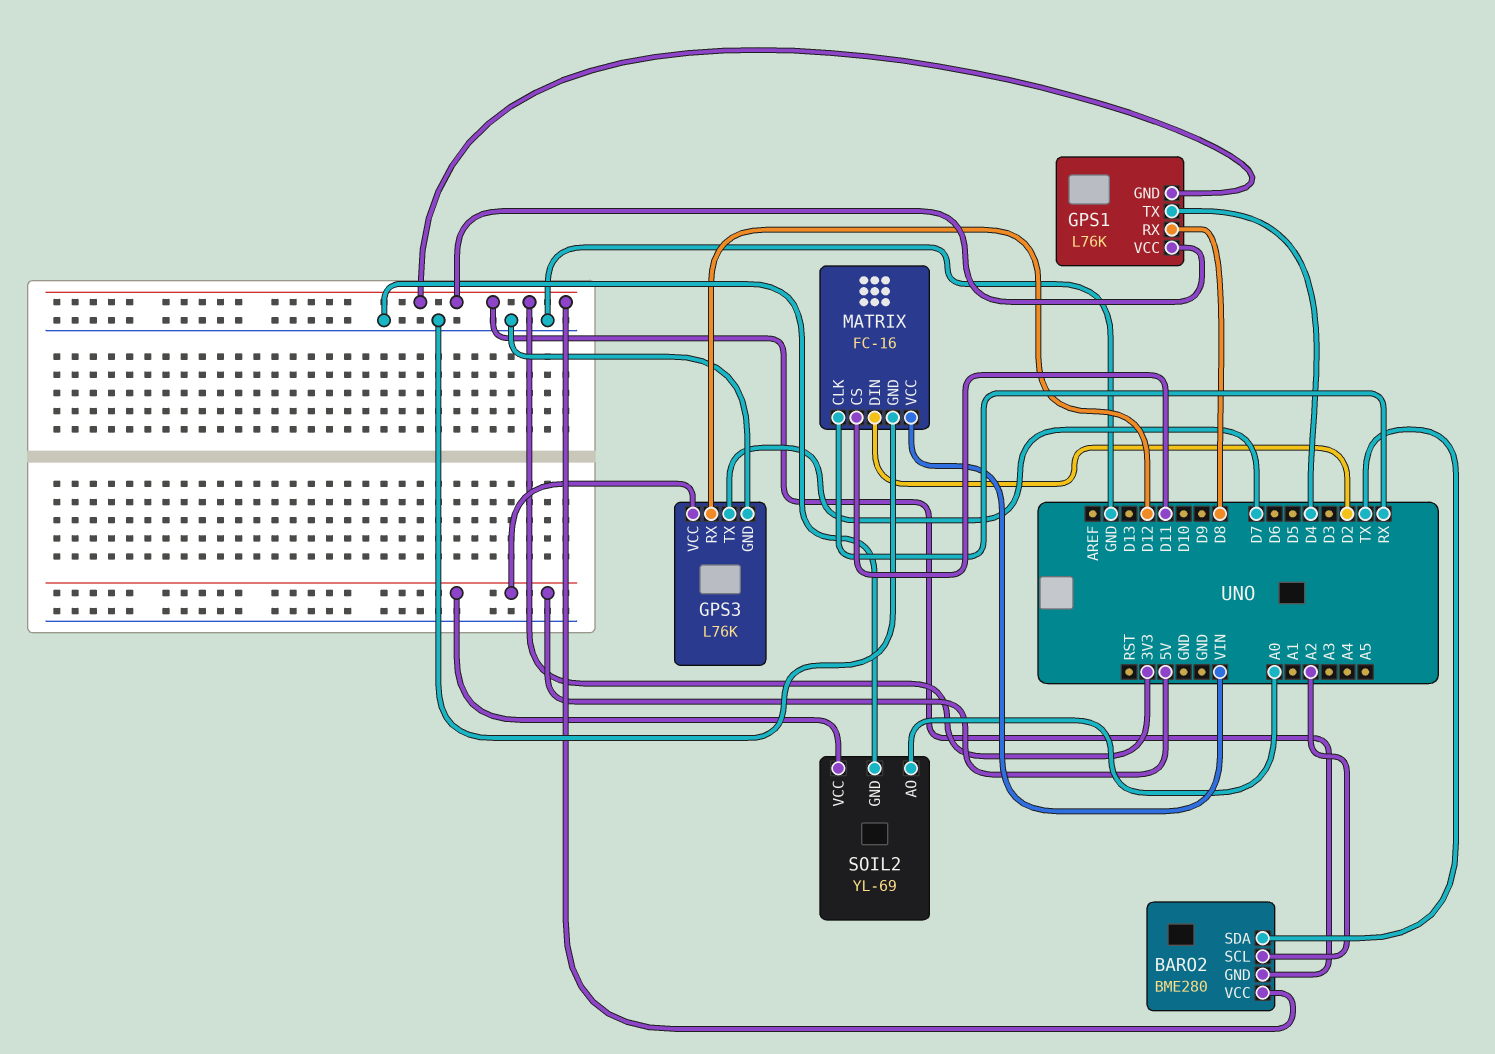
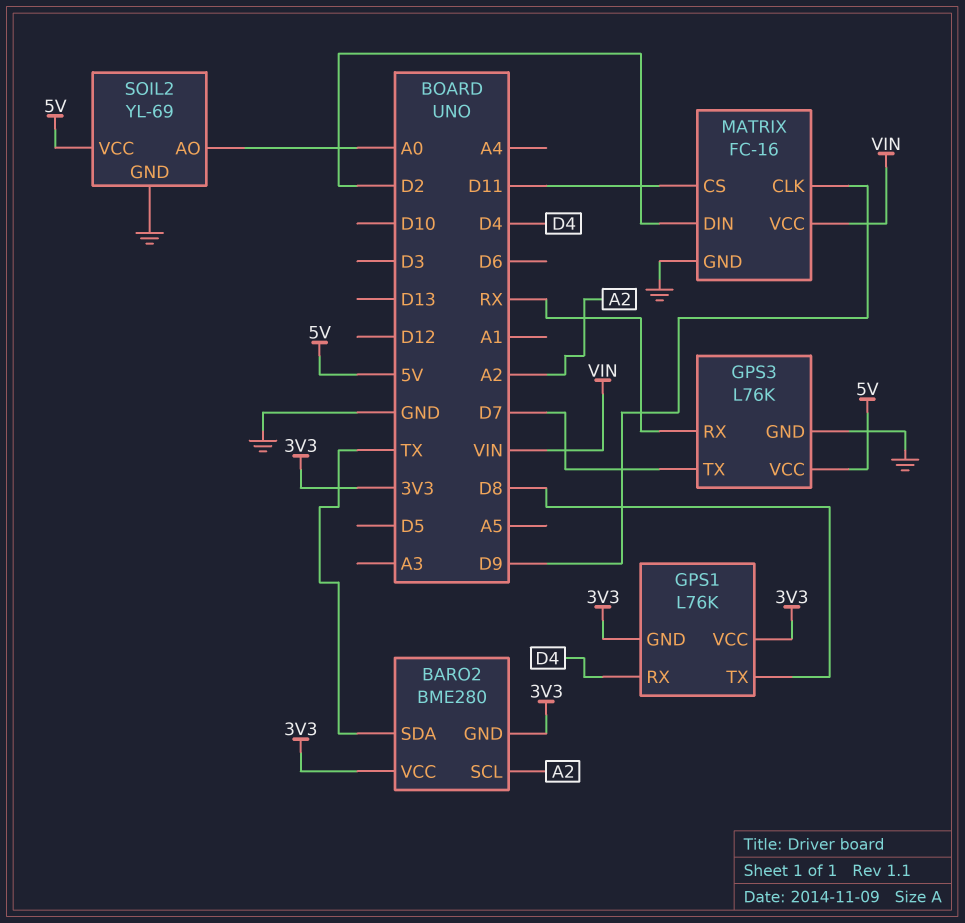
GPS1 pin RX: D8 -> D4
GPS1 pin TX: D4 -> D8
GPS3 pin RX: D12 -> RX
MATRIX pin CLK: RX -> D9

